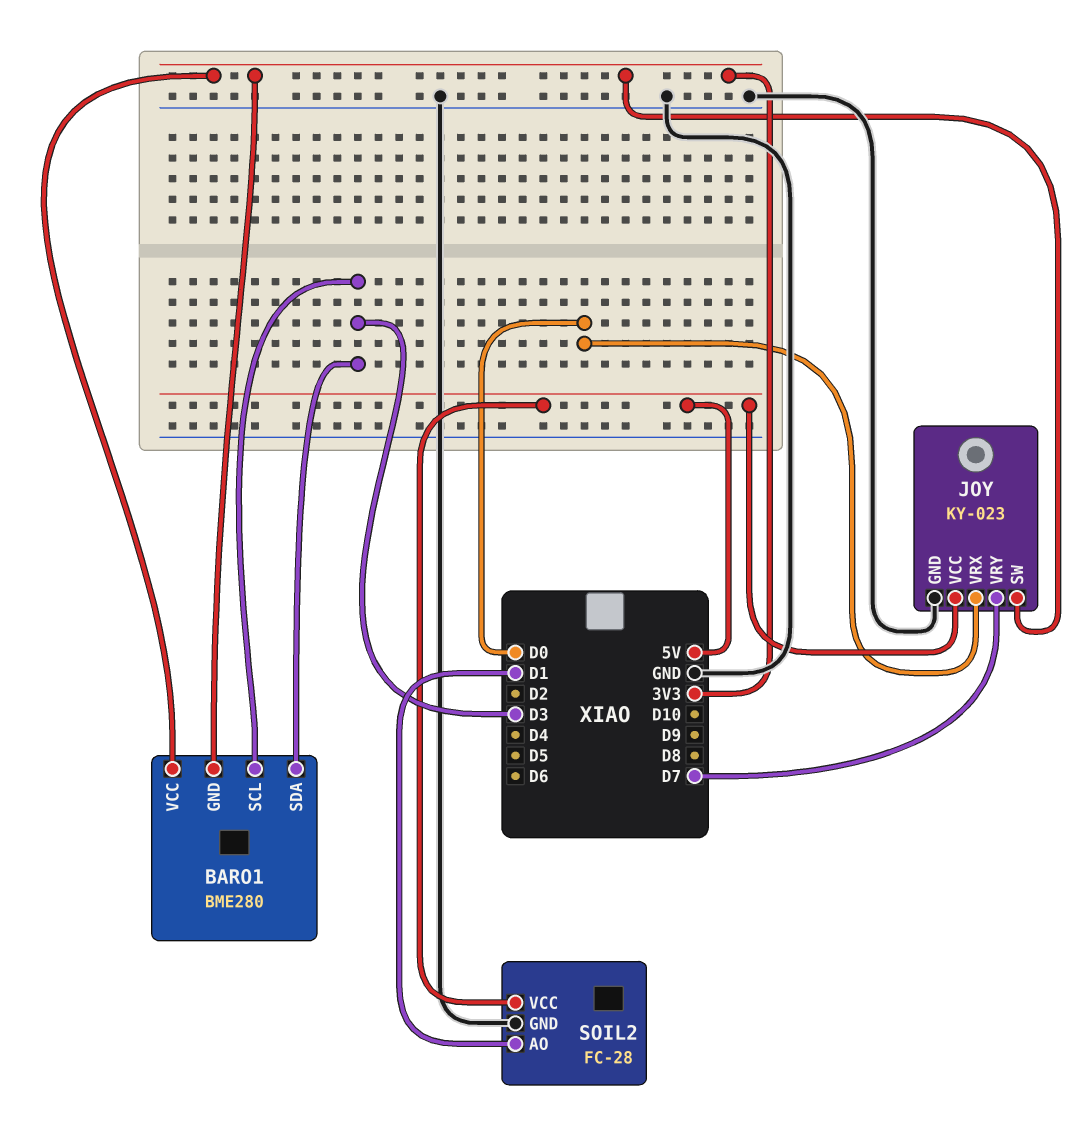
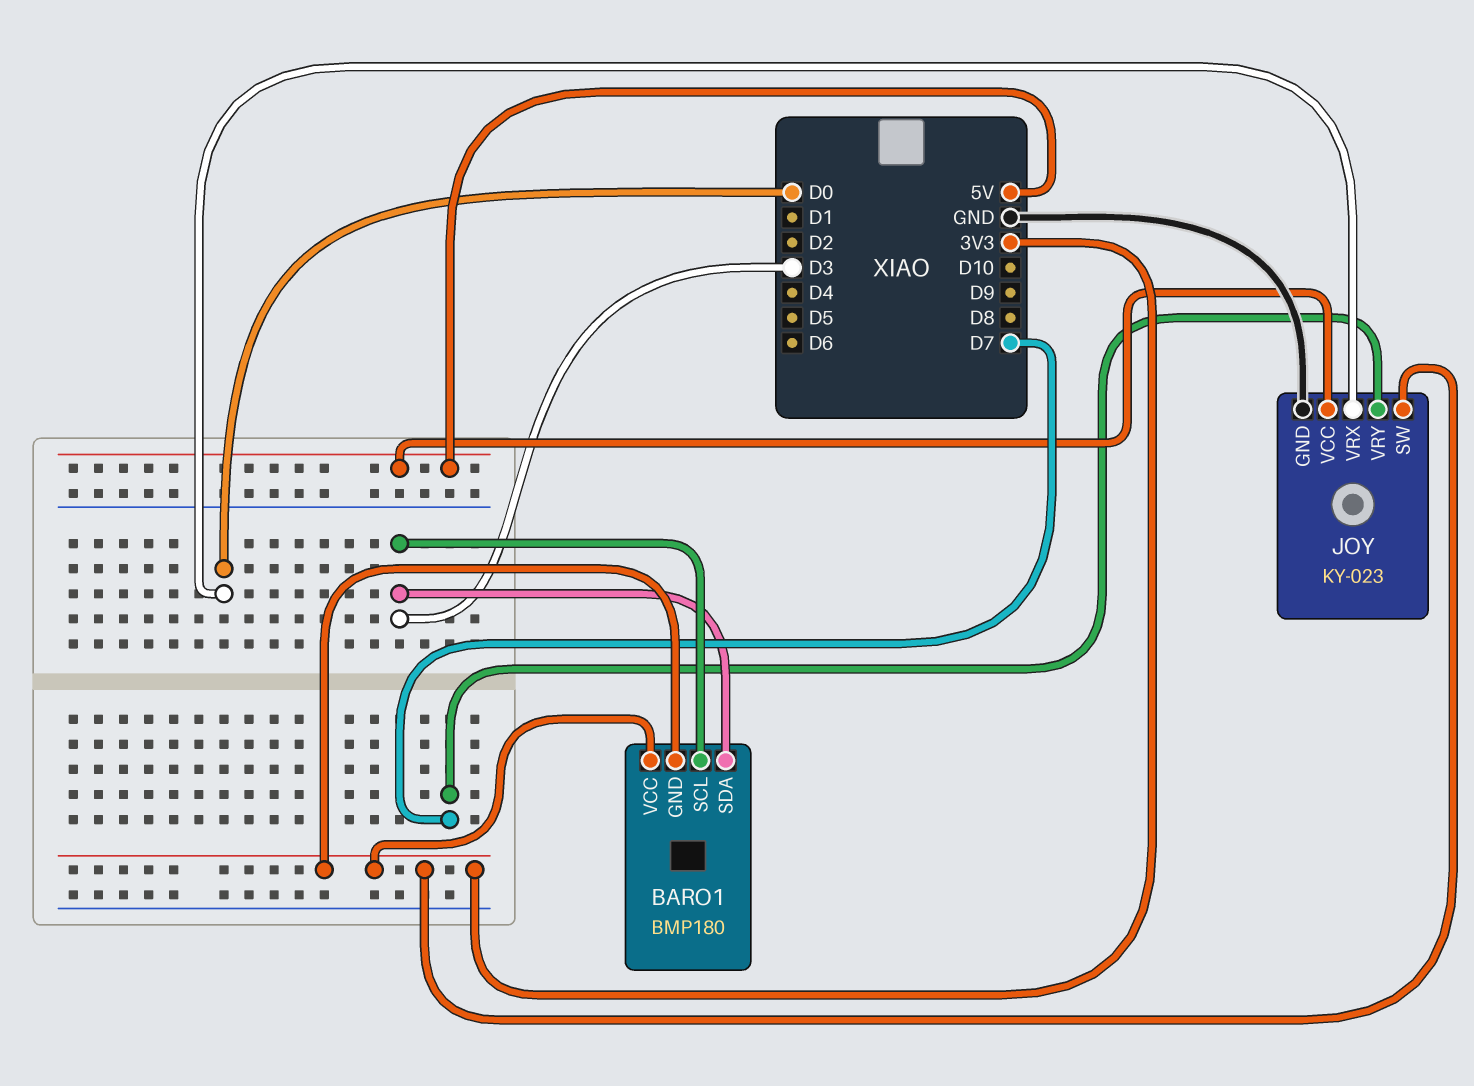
BARO1: BME280 -> BMP180
SOIL2: FC-28 -> none
SOIL2 pin AO: D1 -> none
SOIL2 pin GND: GND -> none
SOIL2 pin VCC: 5V -> none

